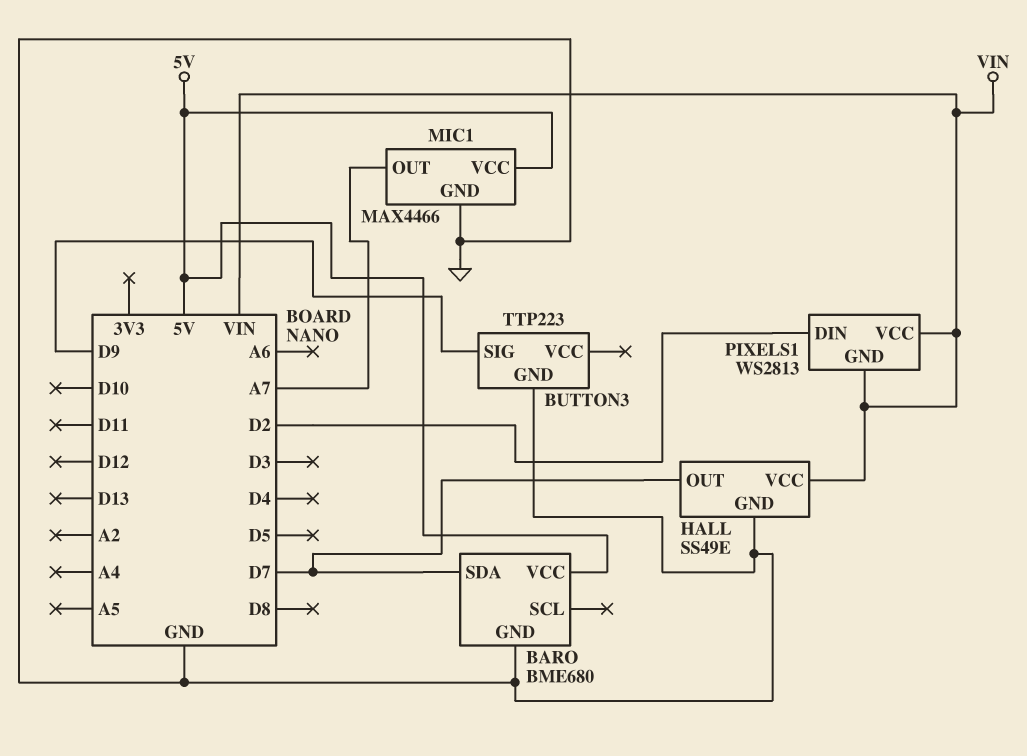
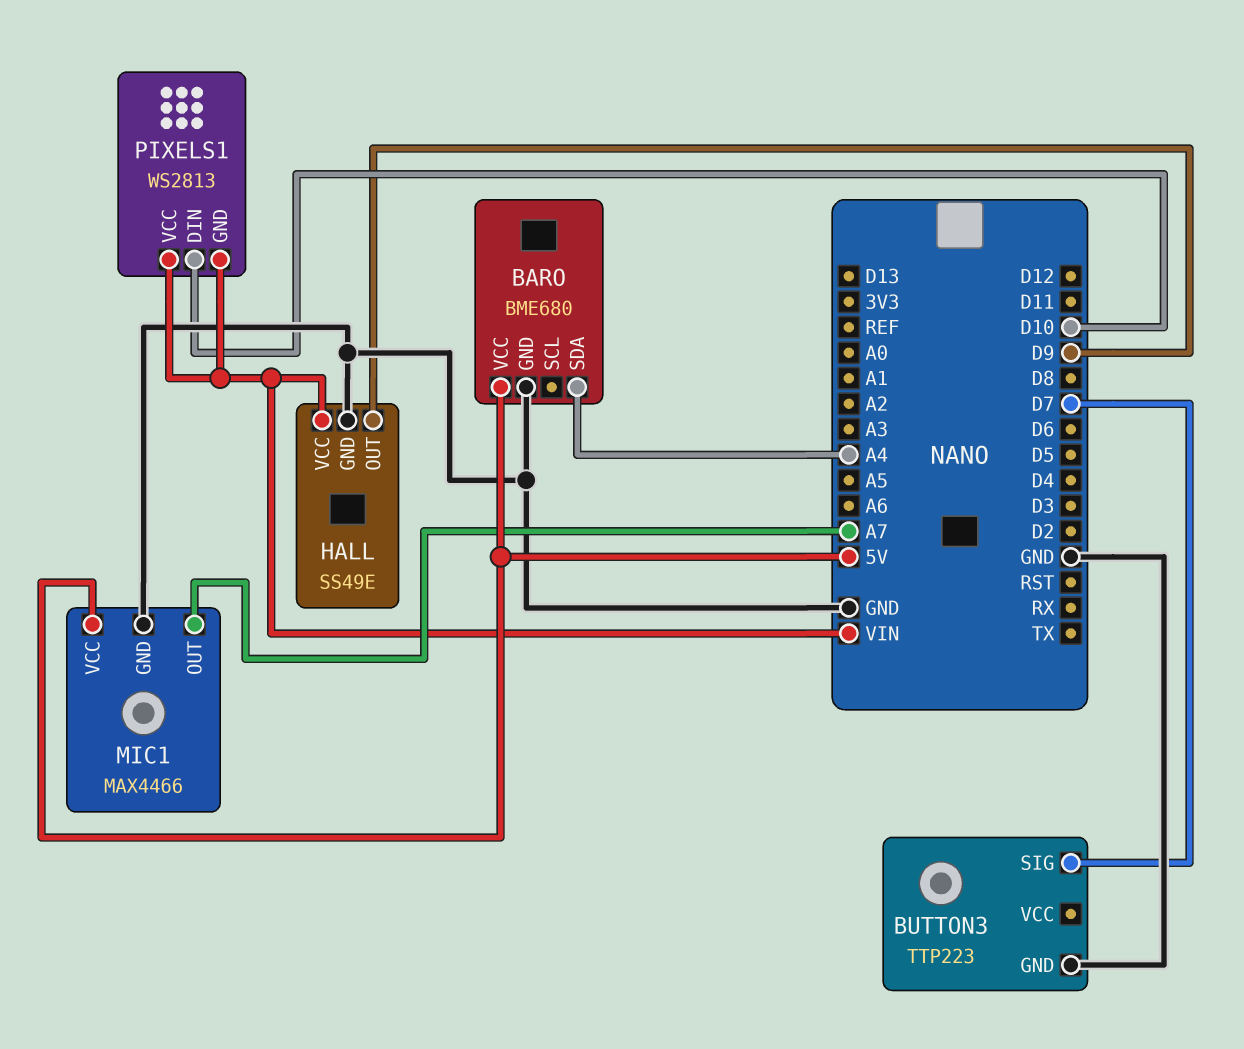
BARO pin SDA: D7 -> A4
BUTTON3 pin SIG: D9 -> D7
HALL pin OUT: D7 -> D9
PIXELS1 pin DIN: D2 -> D10

